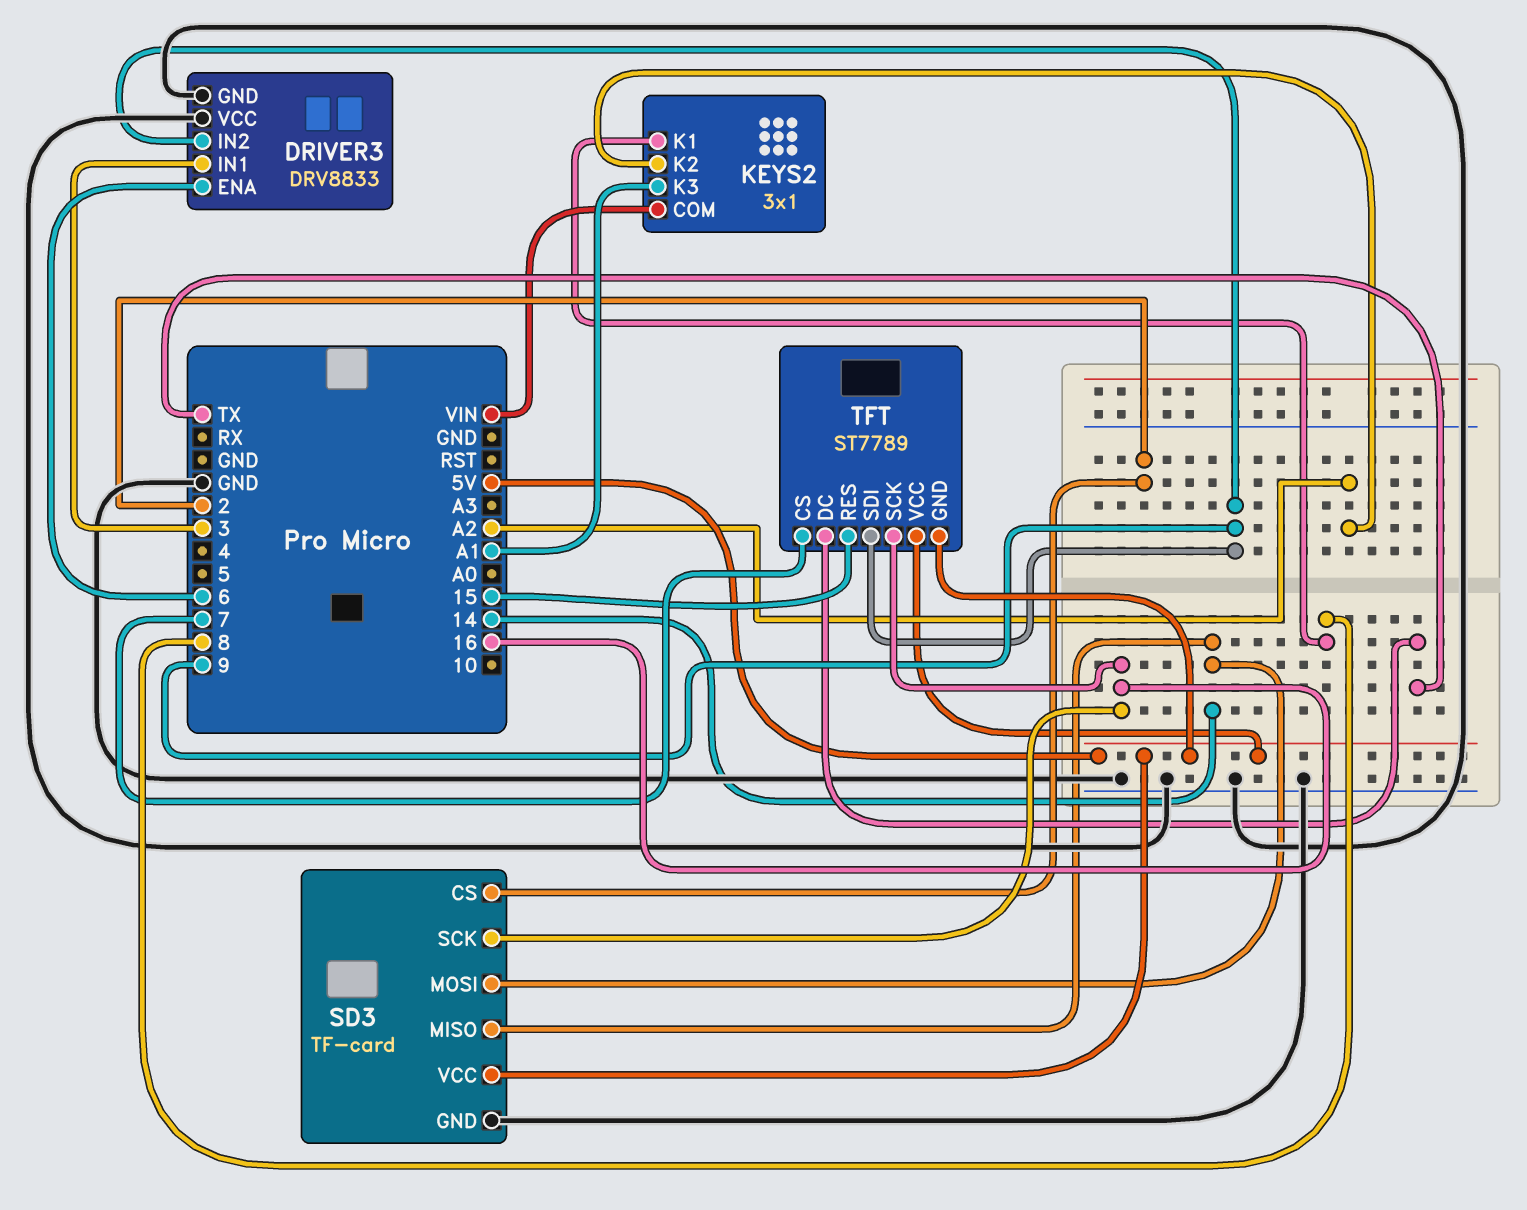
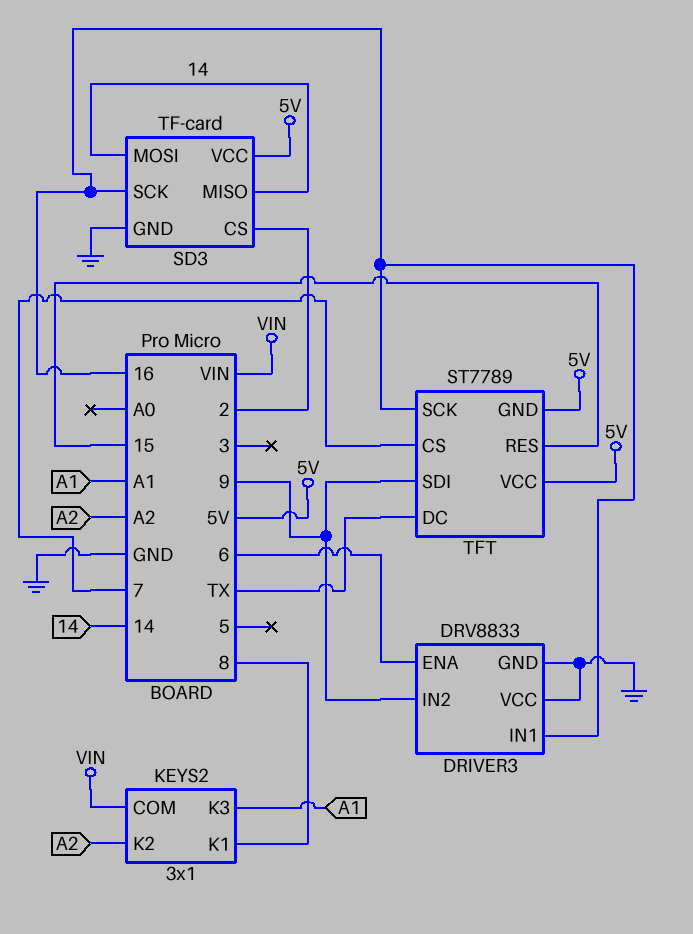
DRIVER3 pin IN1: 3 -> 16

